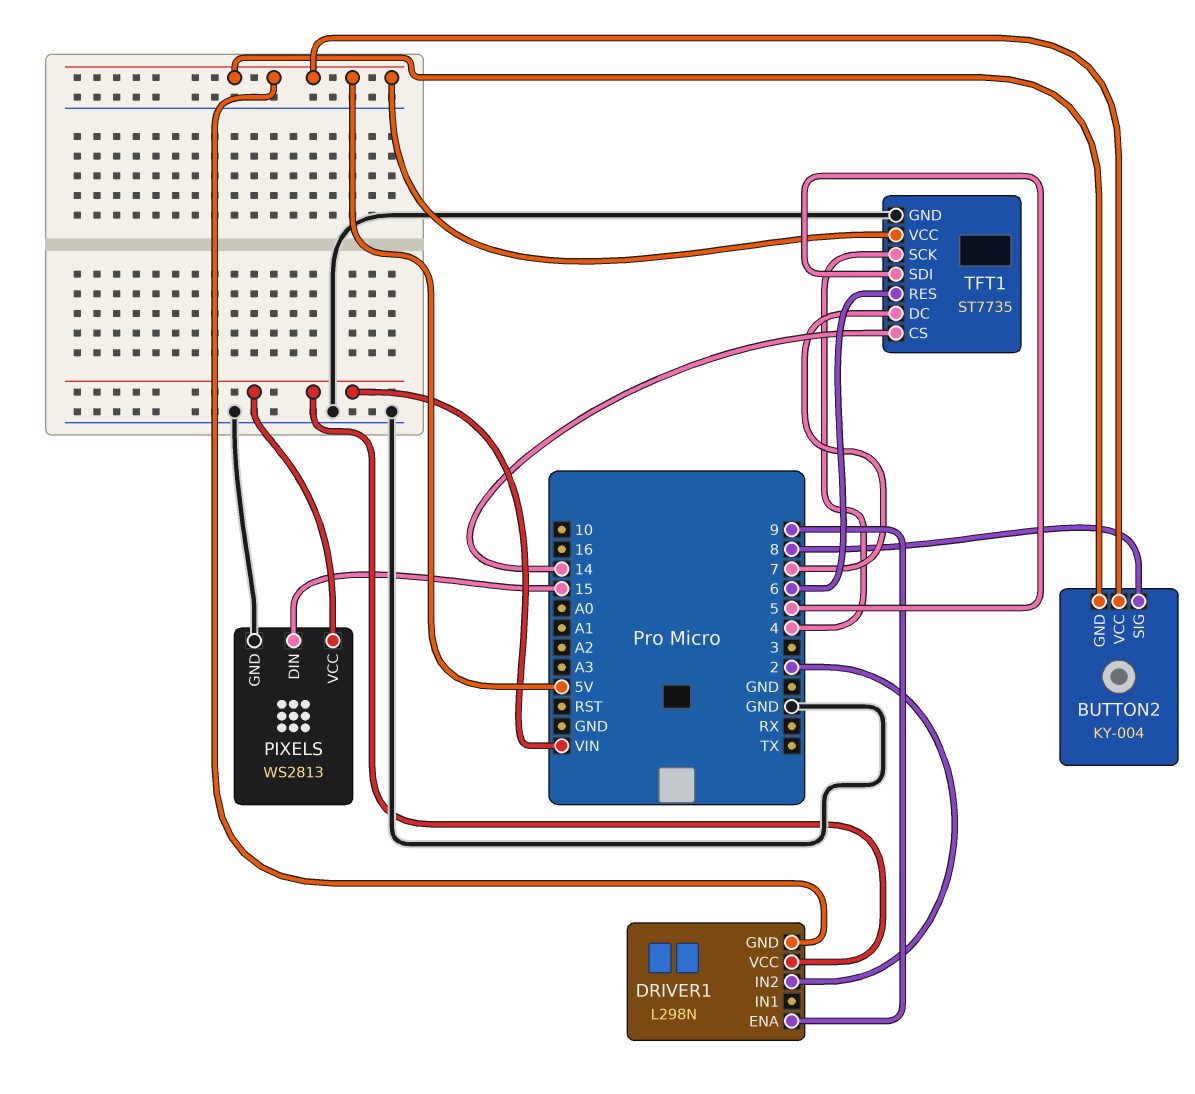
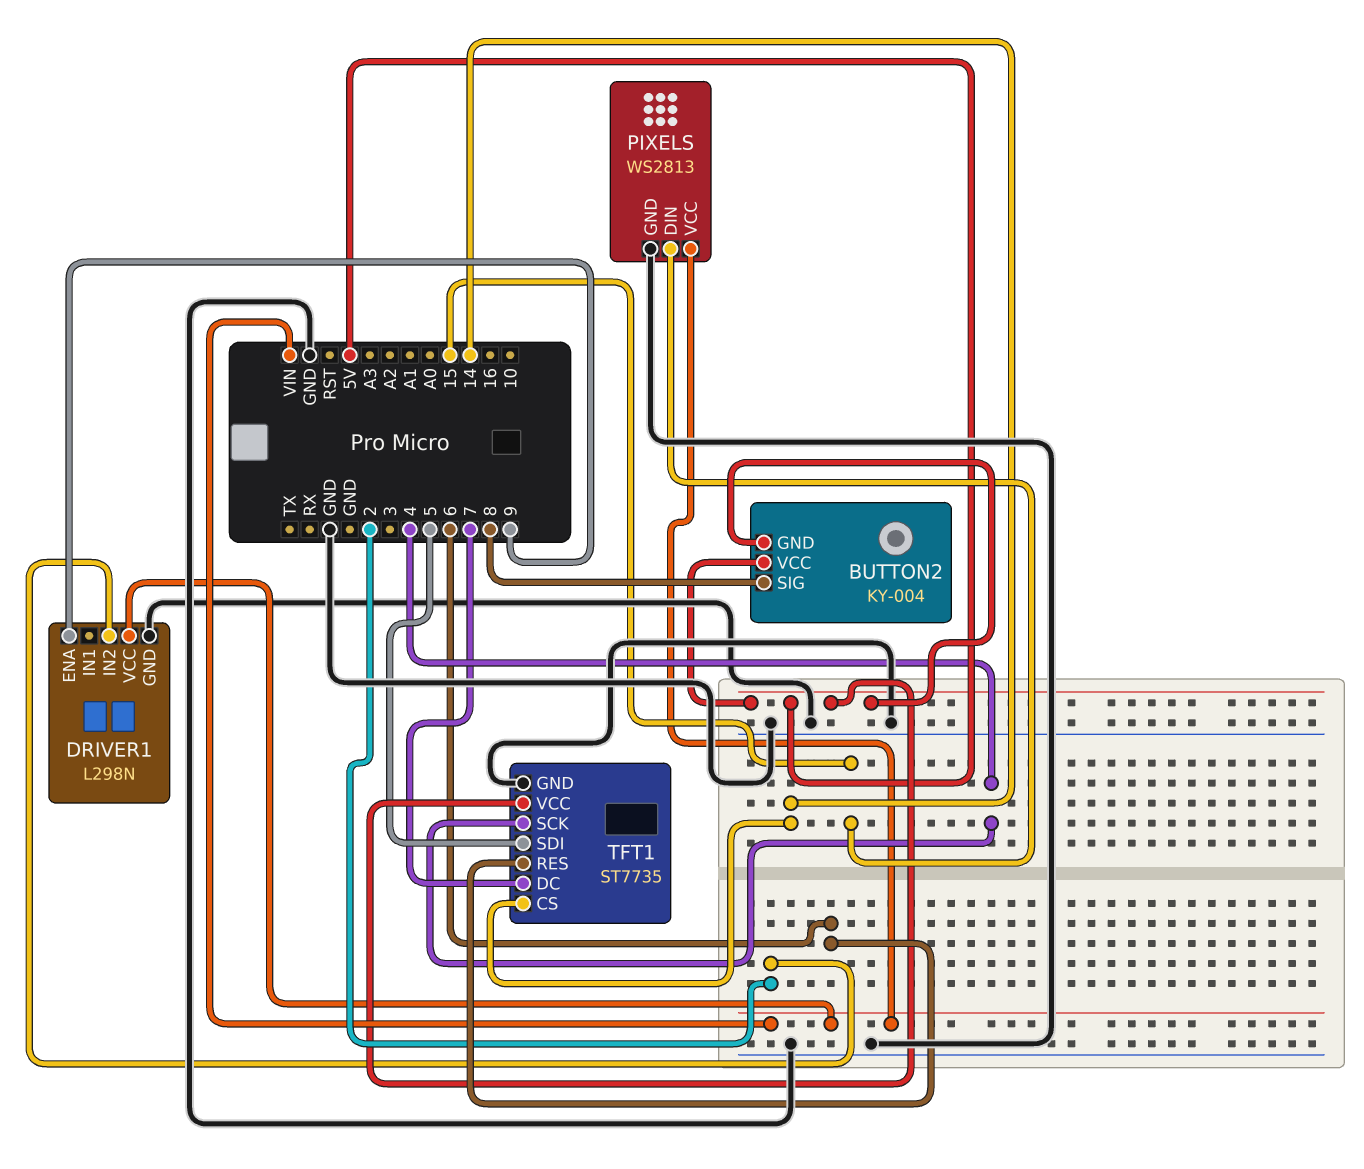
DRIVER1 pin GND: 5V -> GND

